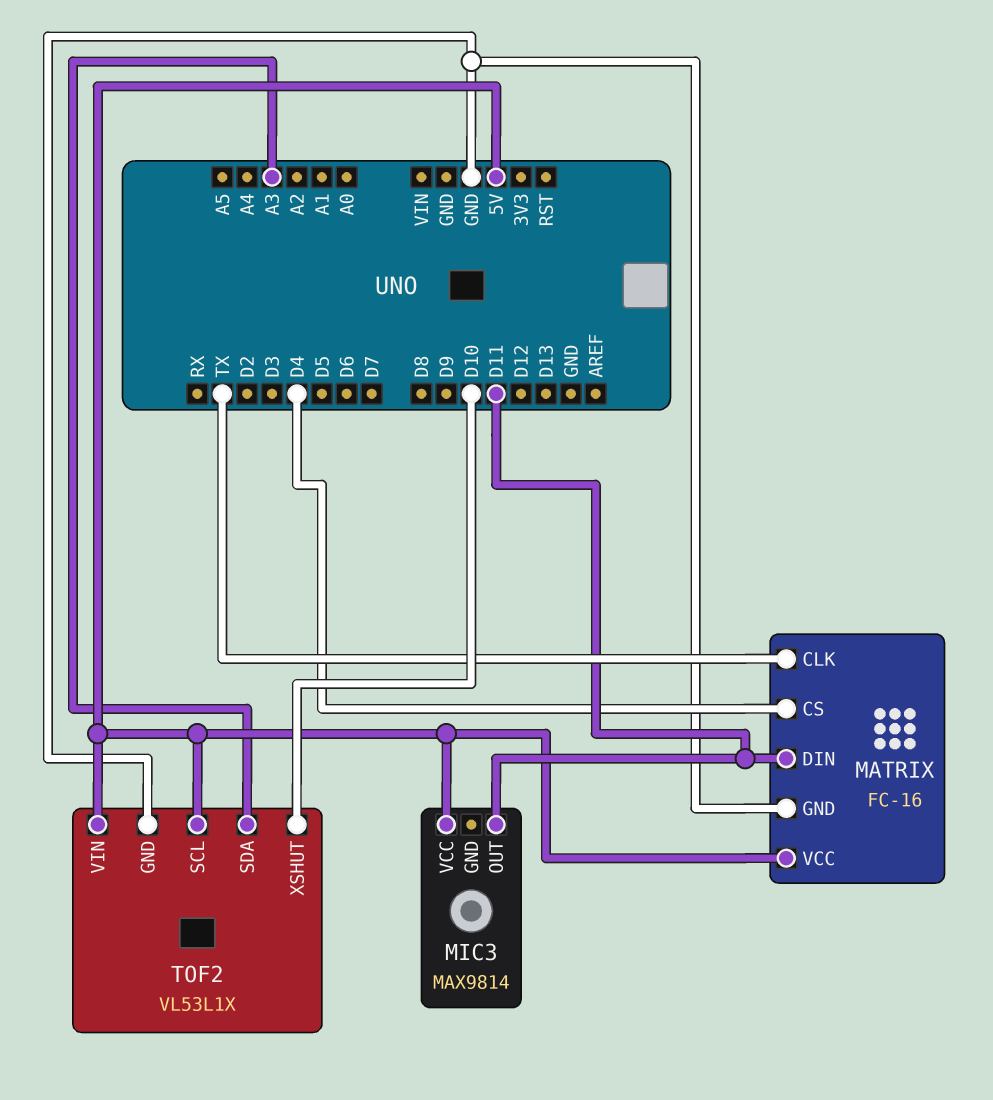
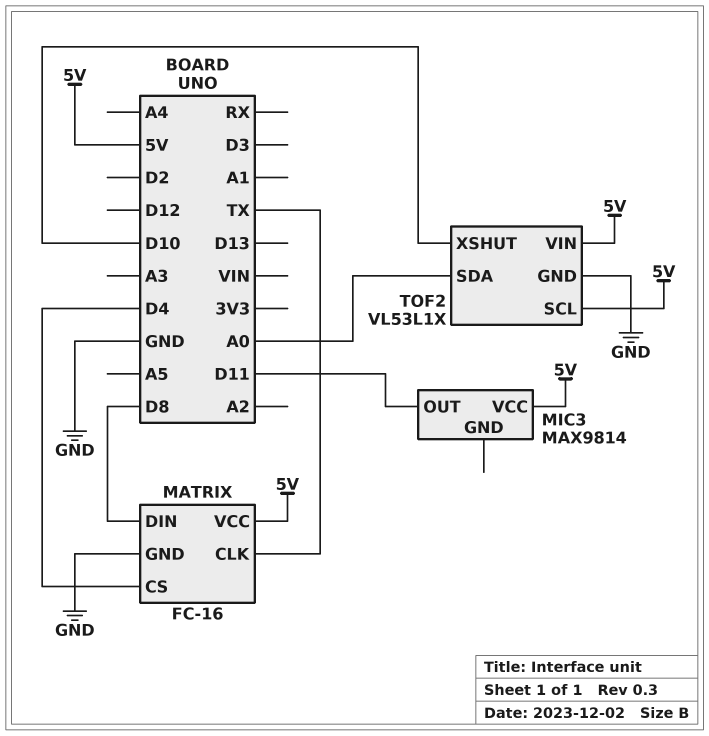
MATRIX pin DIN: D11 -> D8
TOF2 pin SDA: A3 -> A0

